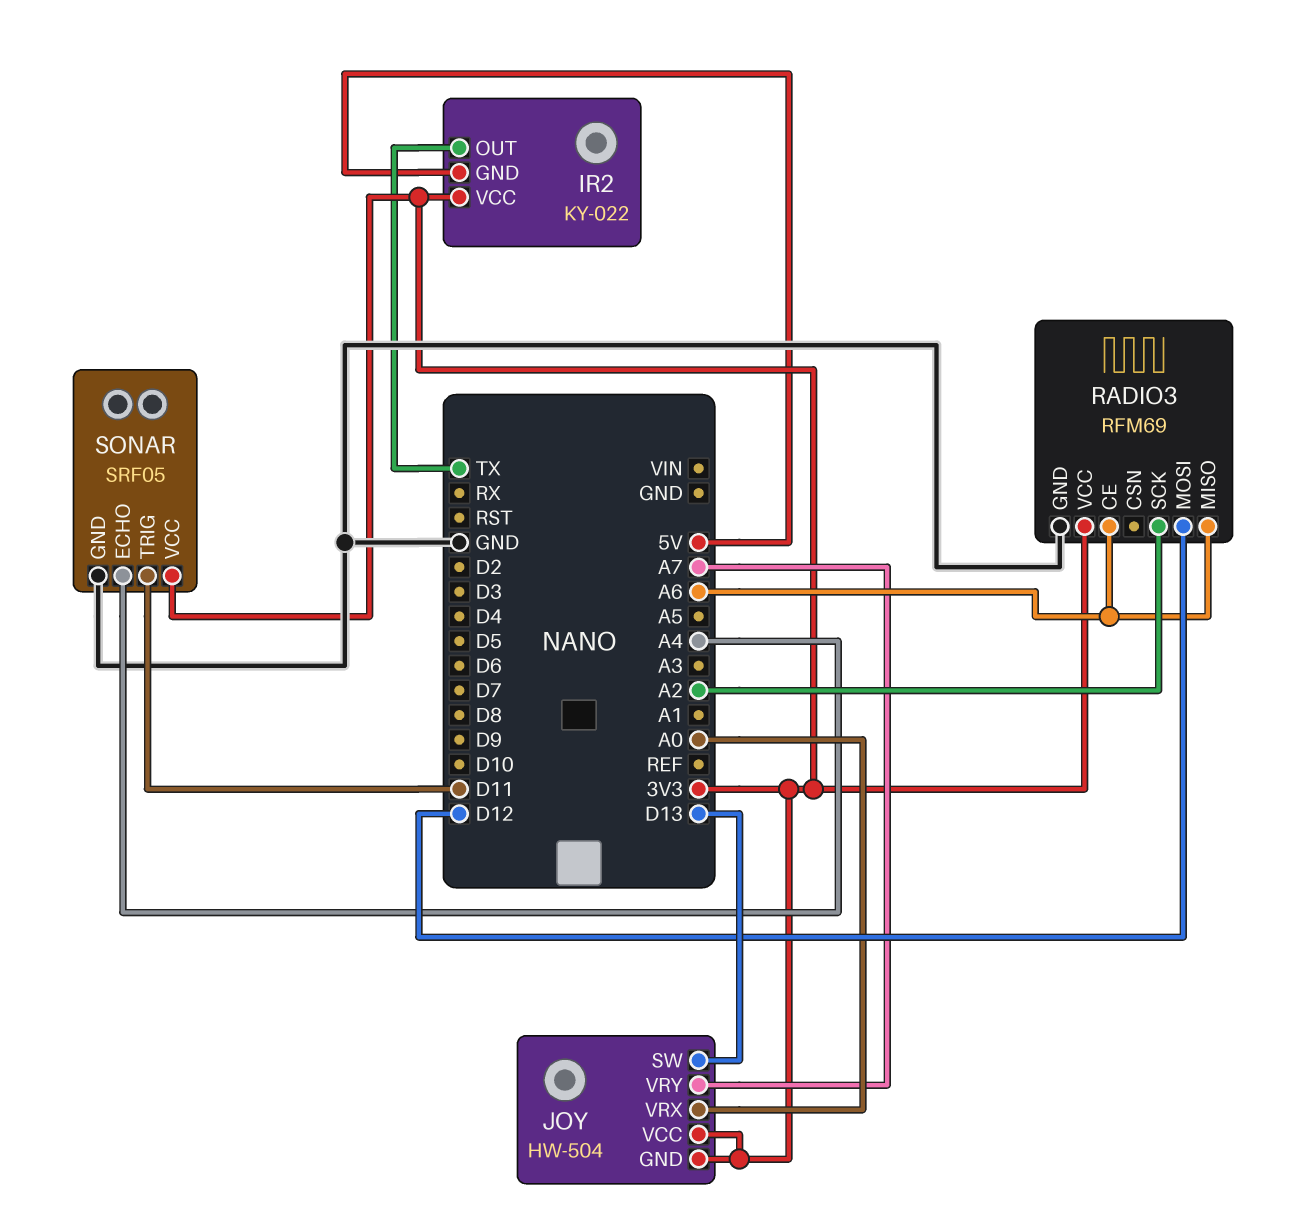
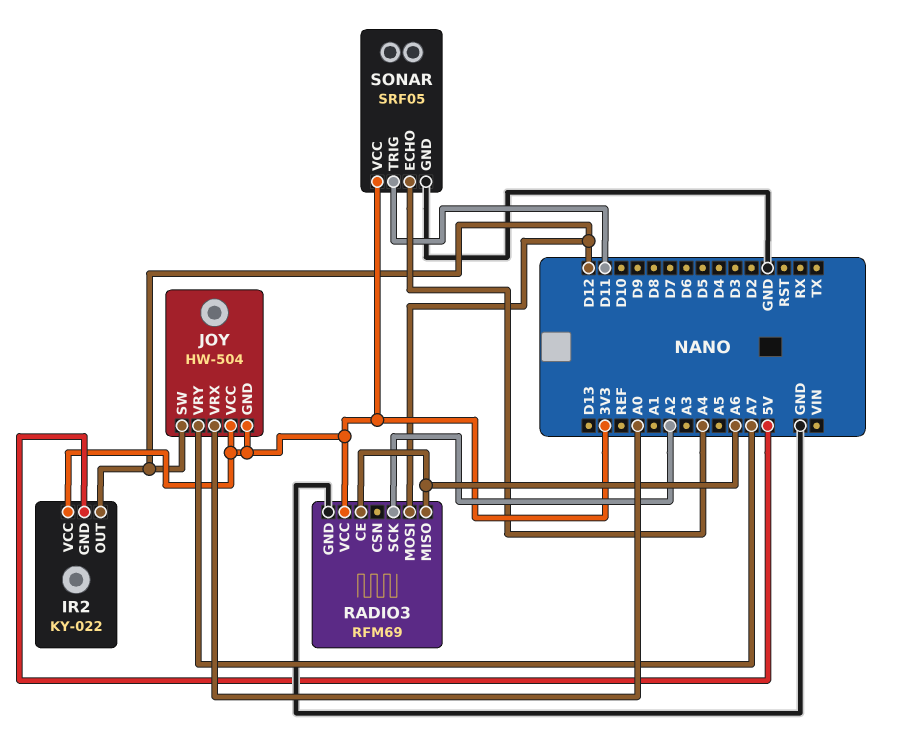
IR2 pin OUT: TX -> D12
JOY pin SW: D13 -> D12

